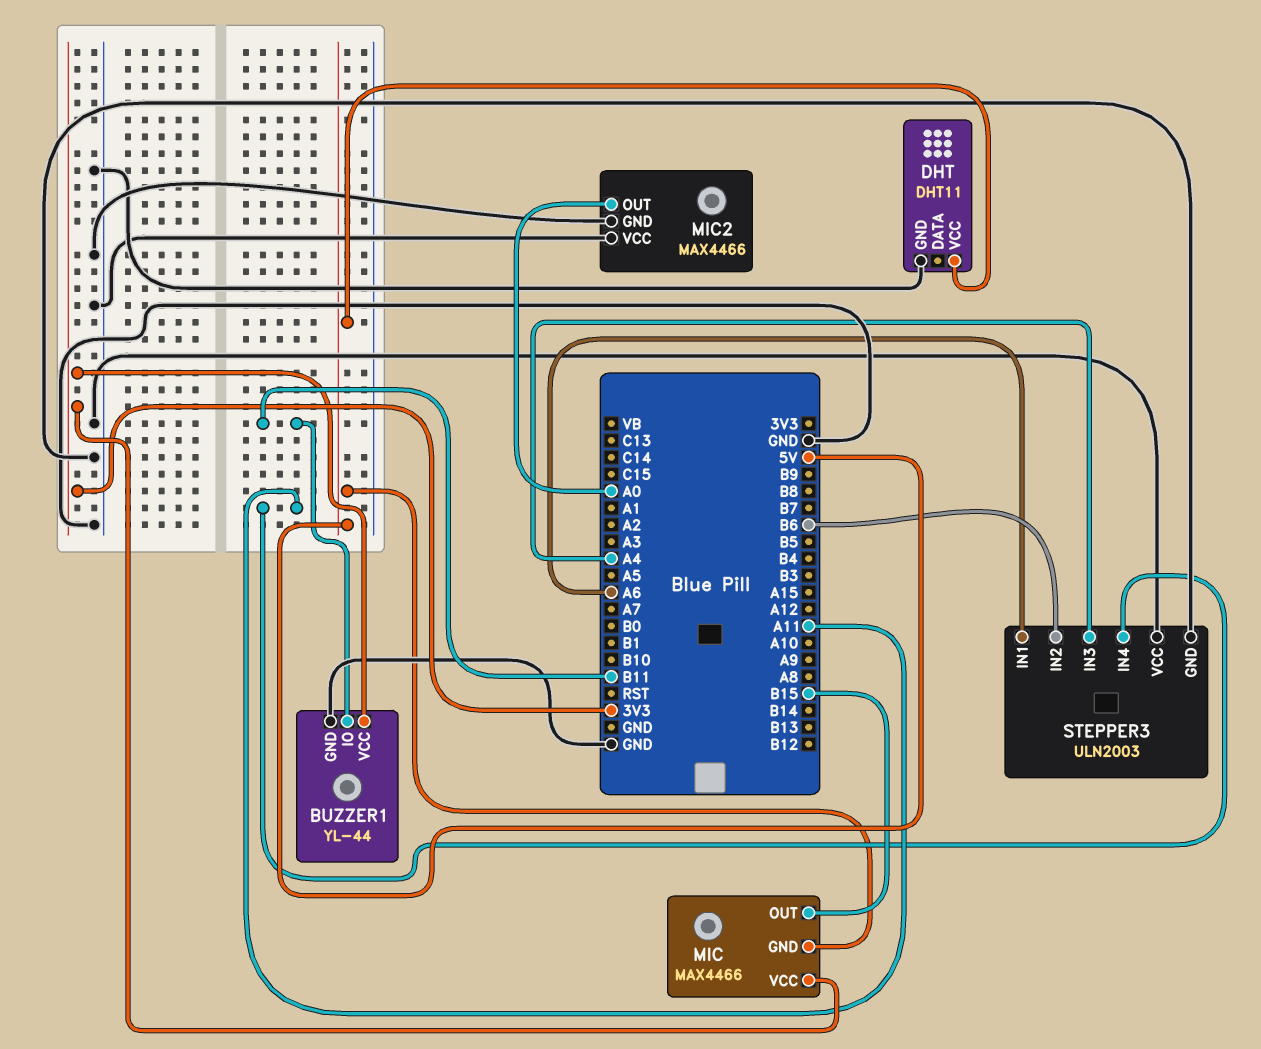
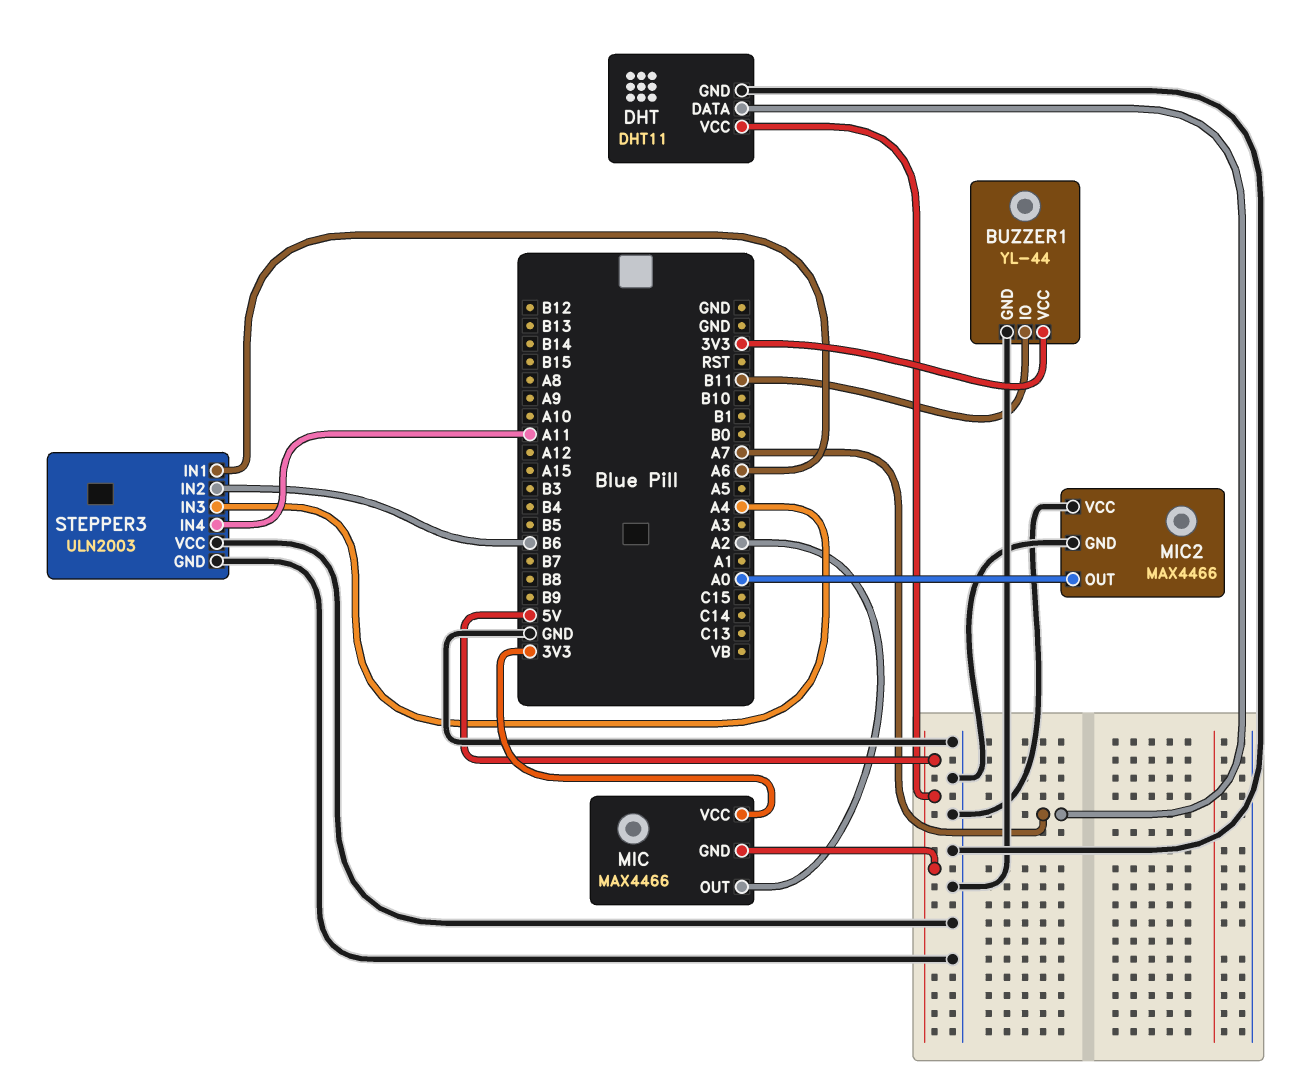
DHT pin DATA: none -> A7
MIC pin OUT: B15 -> A2

